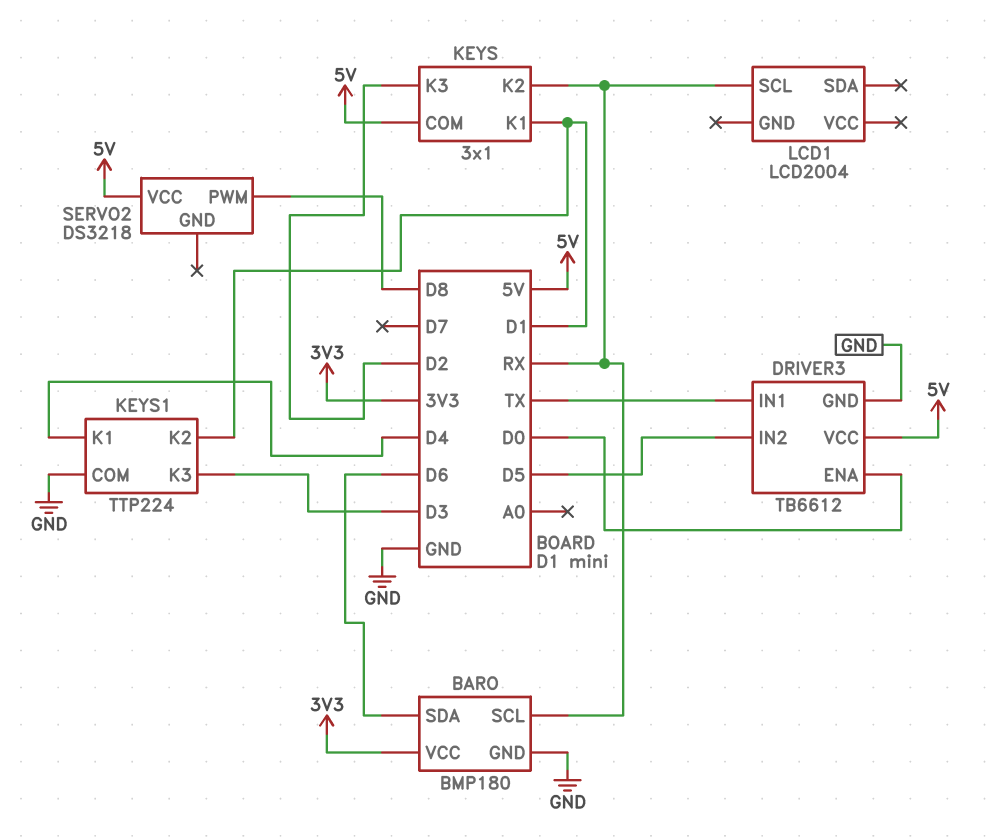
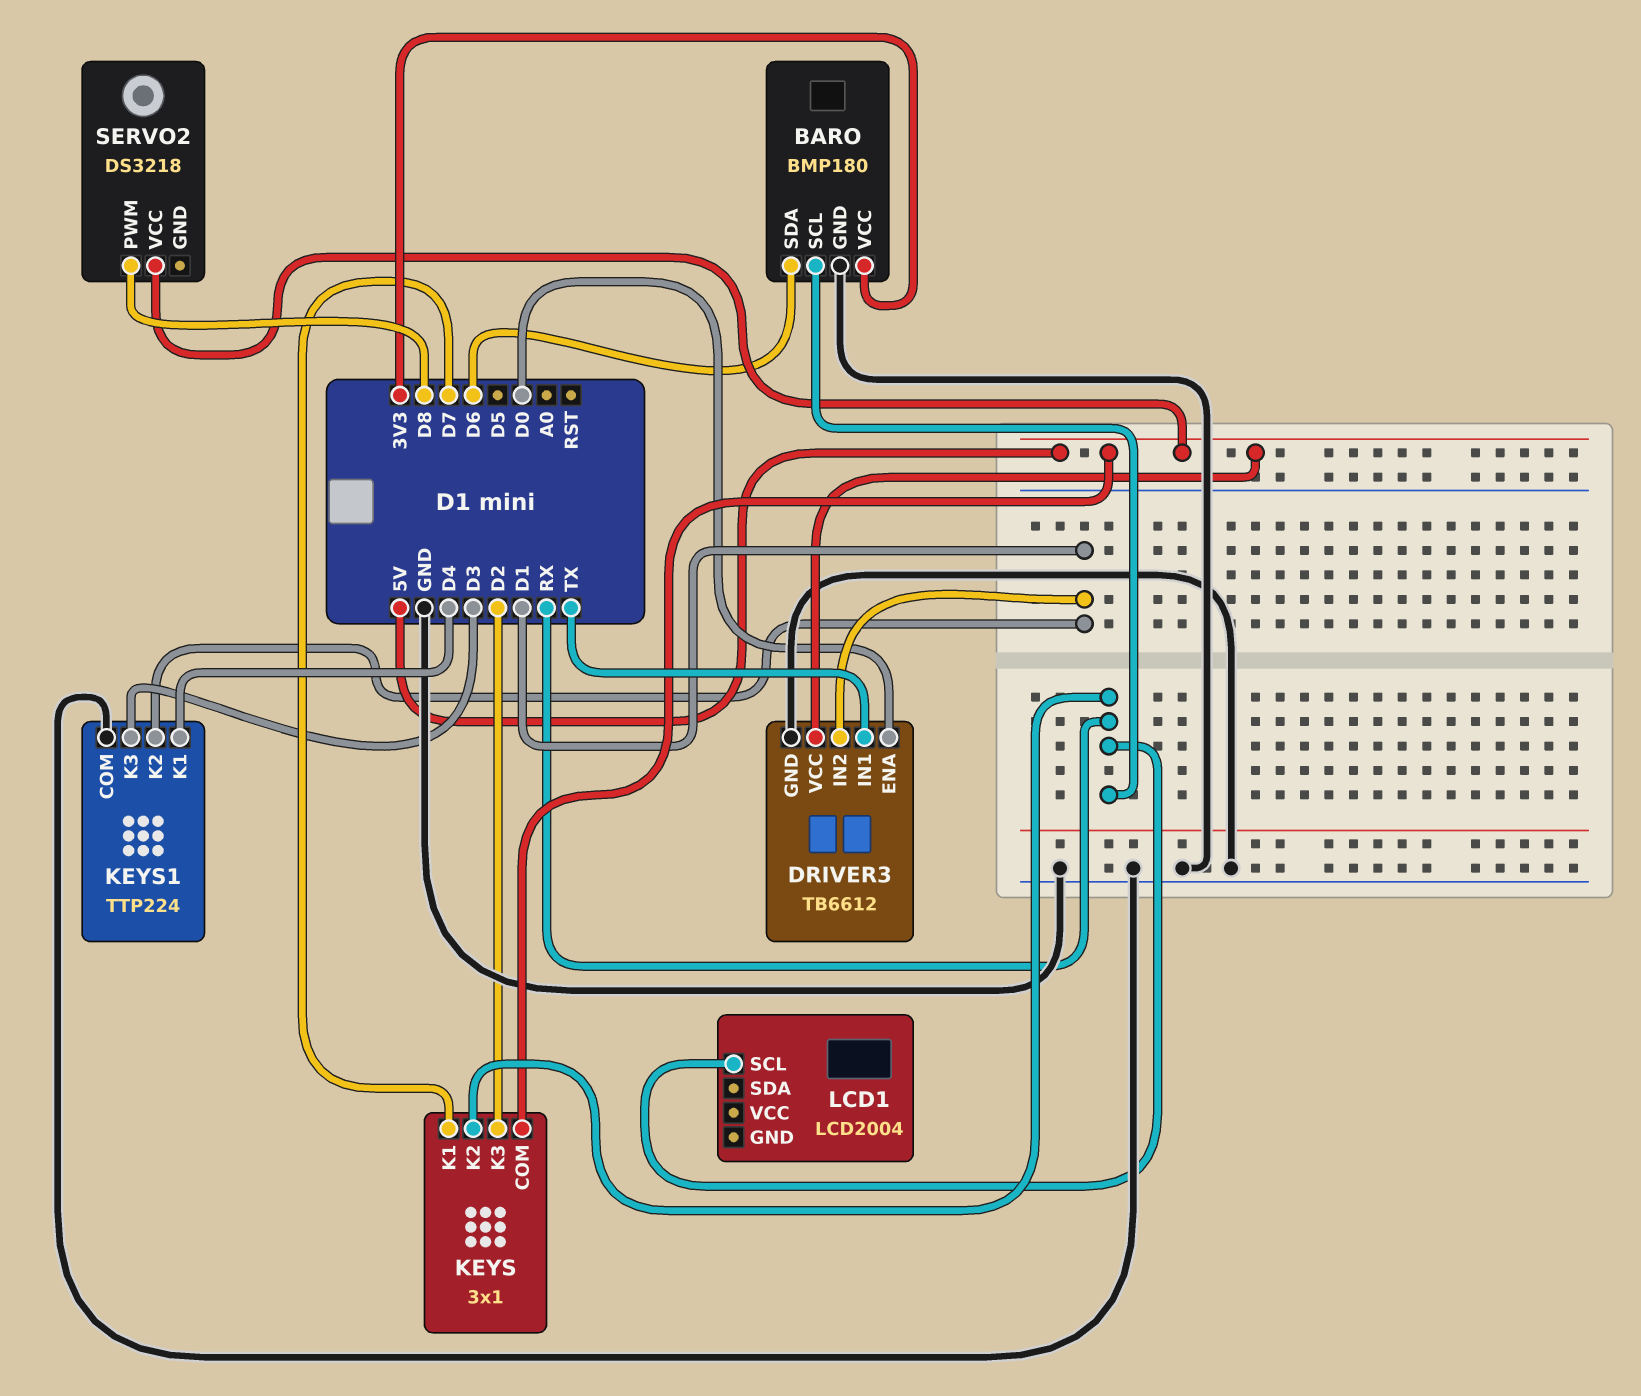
DRIVER3 pin IN2: D5 -> D1
KEYS pin K1: D1 -> D7

